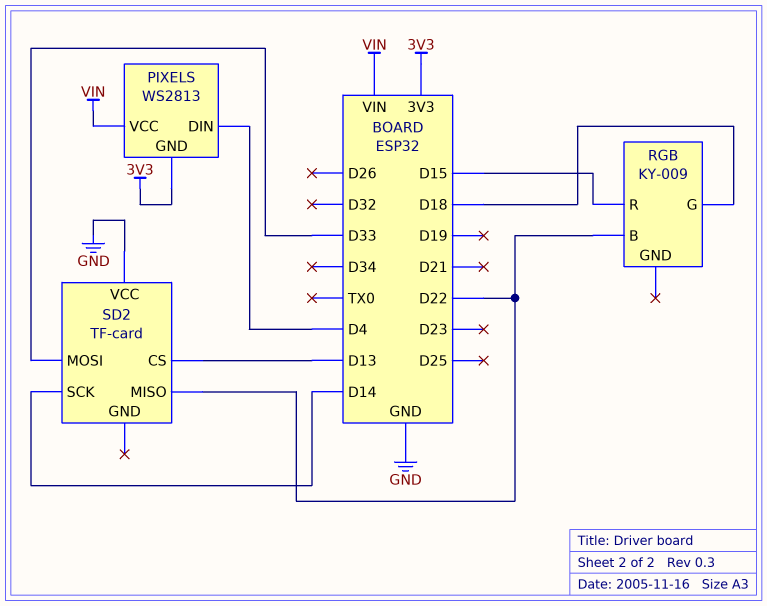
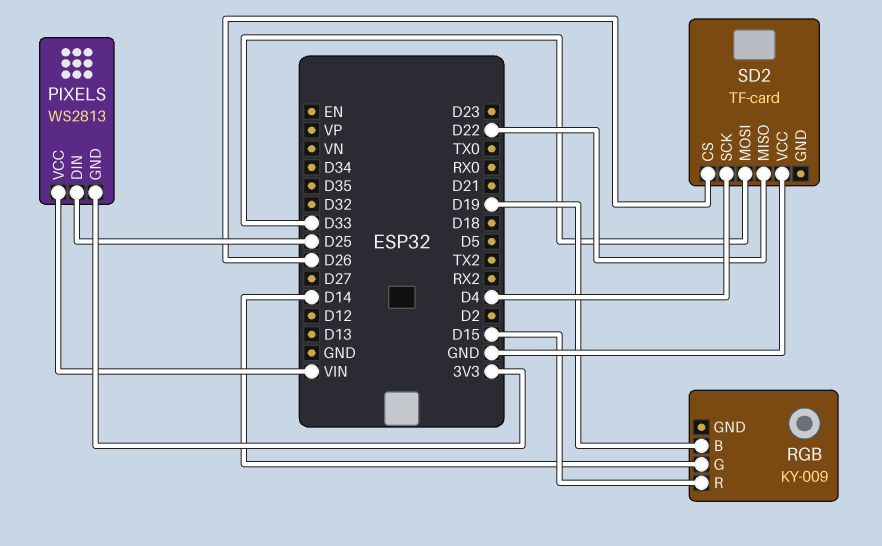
PIXELS pin DIN: D4 -> D25
RGB pin B: D22 -> D19
RGB pin G: D18 -> D14
SD2 pin CS: D13 -> D26
SD2 pin SCK: D14 -> D4

